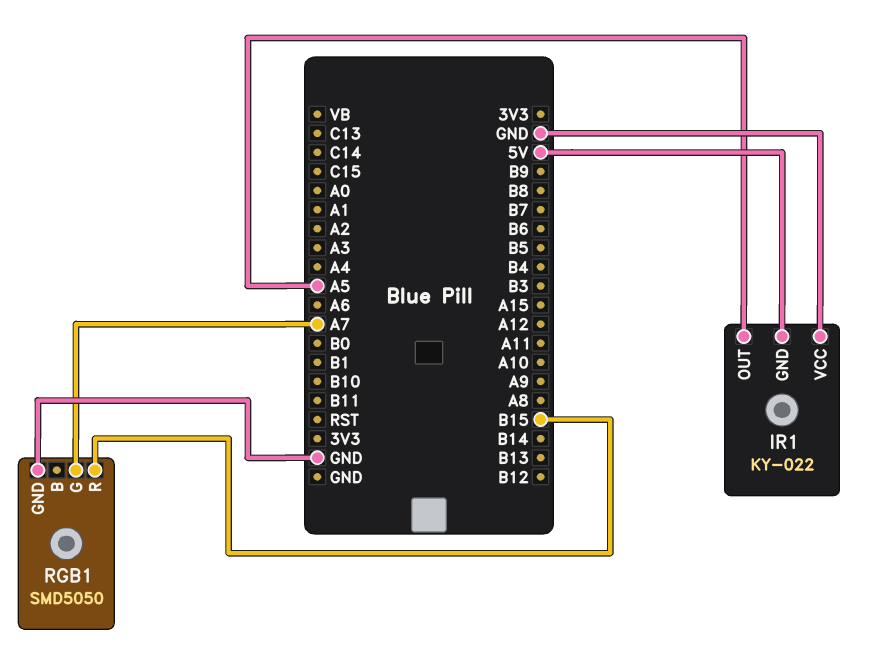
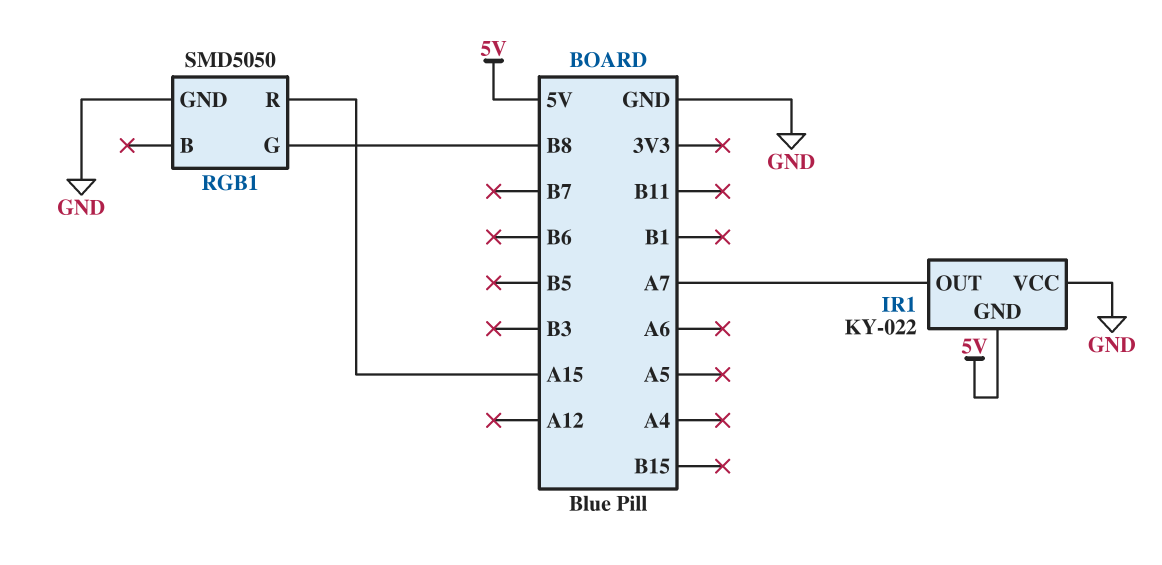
IR1 pin OUT: A5 -> A7
RGB1 pin G: A7 -> B8
RGB1 pin R: B15 -> A15

